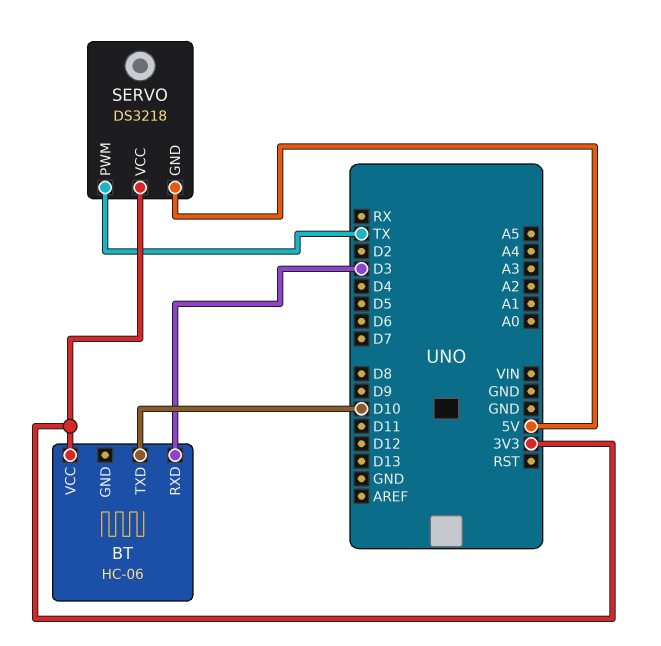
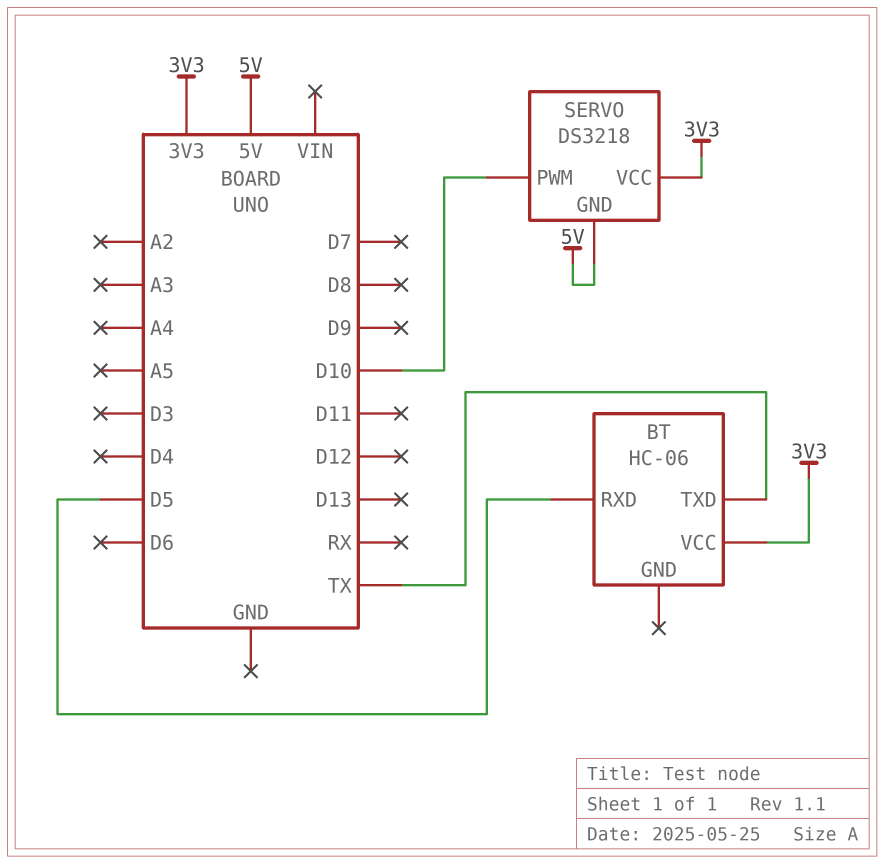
BT pin RXD: D3 -> D5
BT pin TXD: D10 -> TX
SERVO pin PWM: TX -> D10

